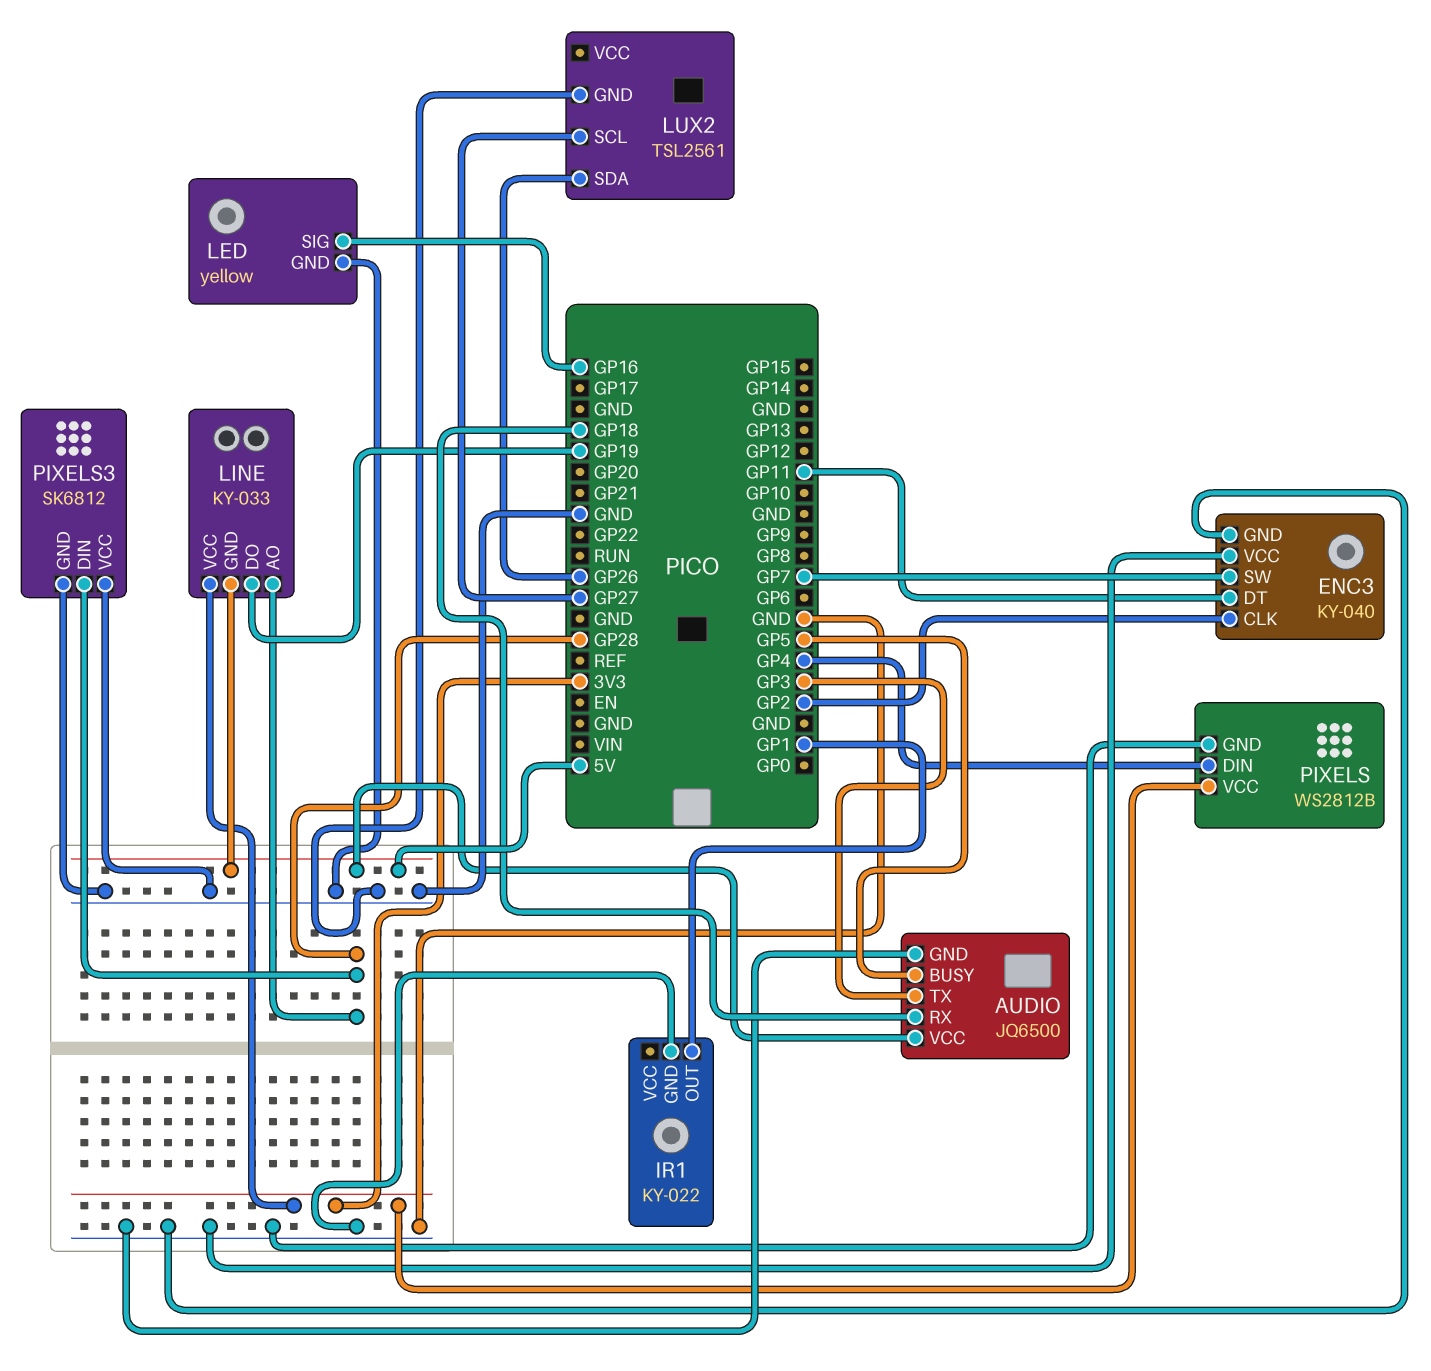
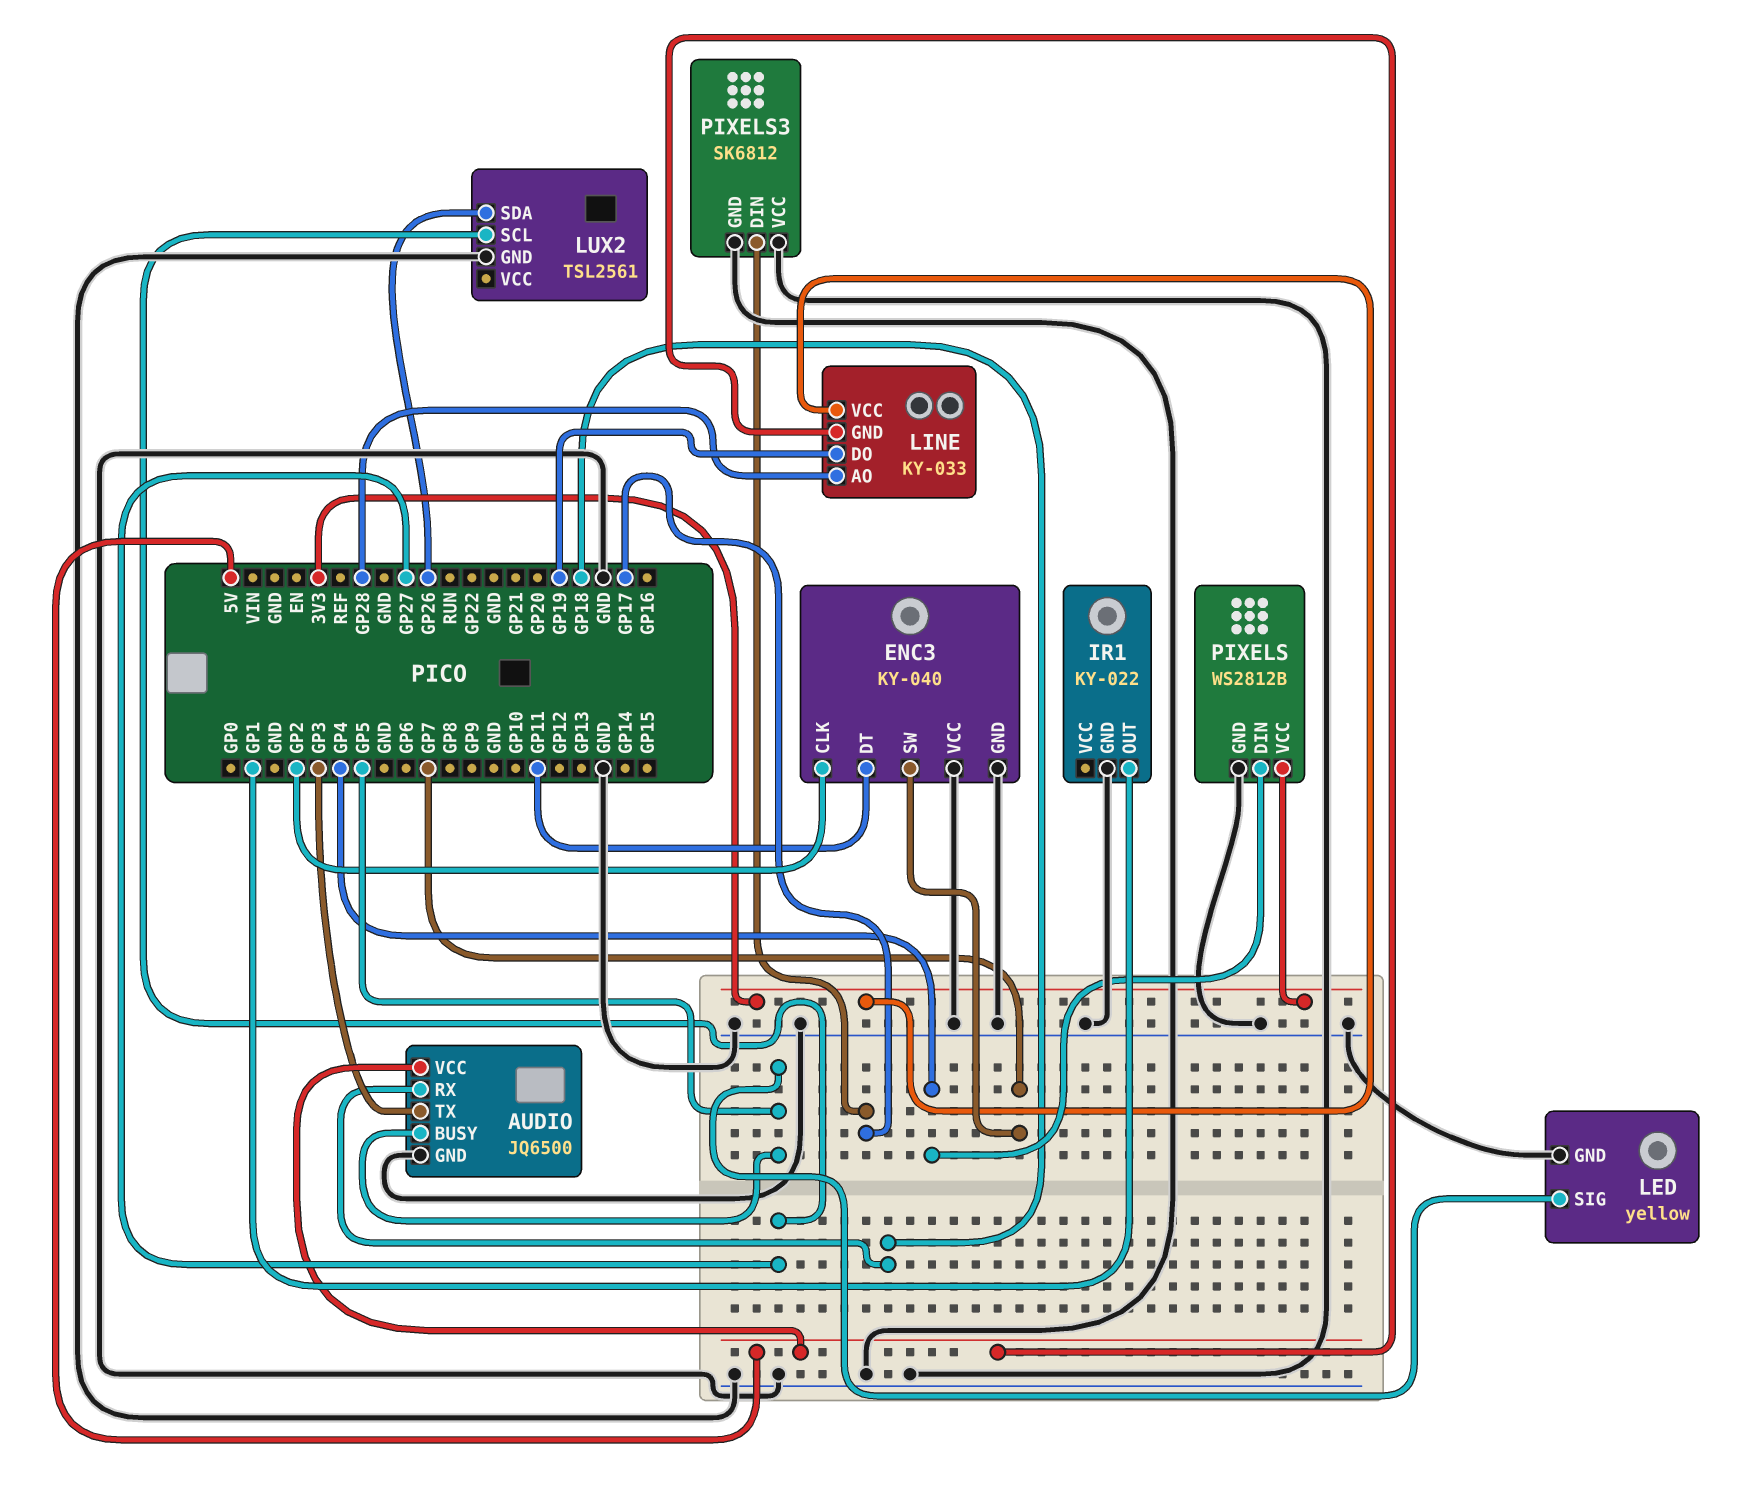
LED pin SIG: GP16 -> GP5
PIXELS3 pin DIN: GP28 -> GP17

